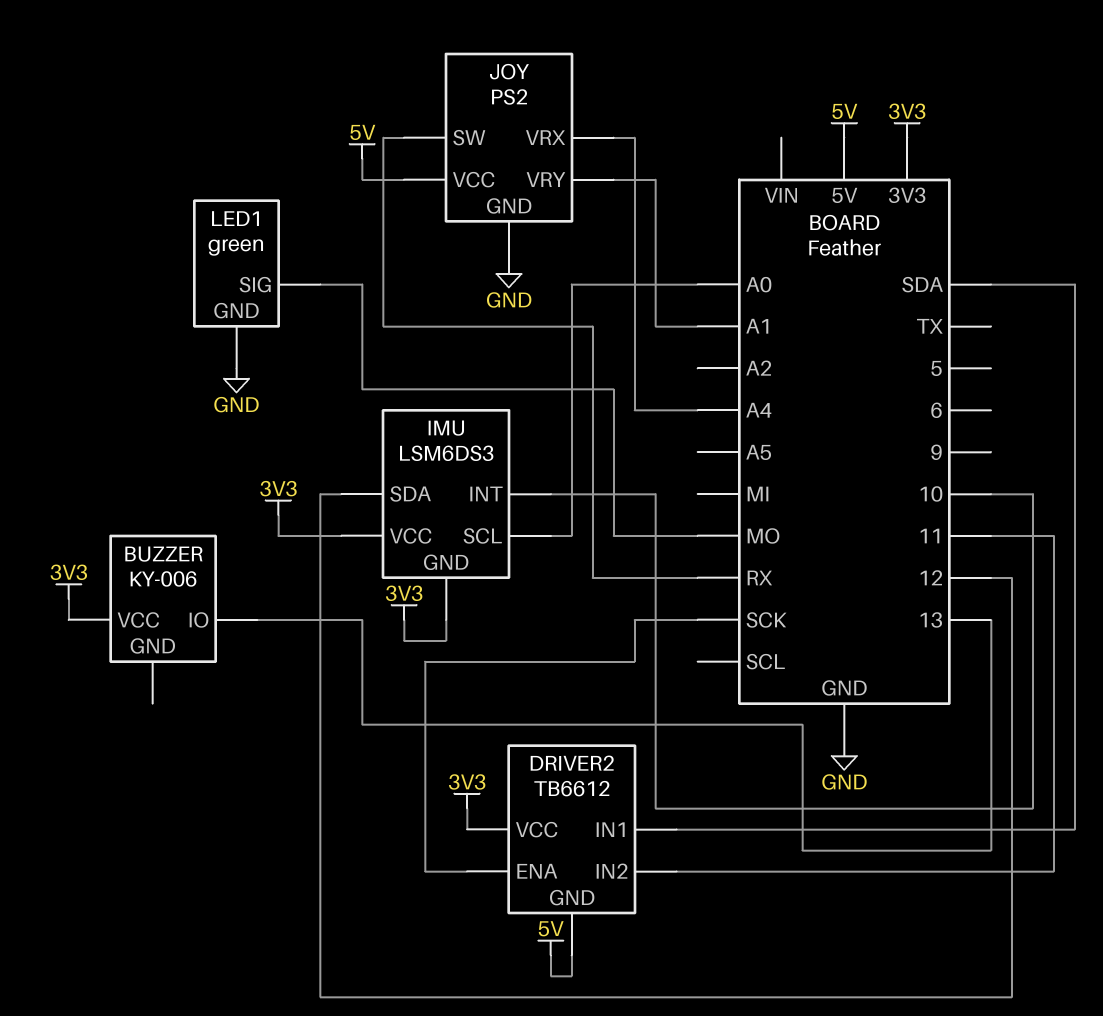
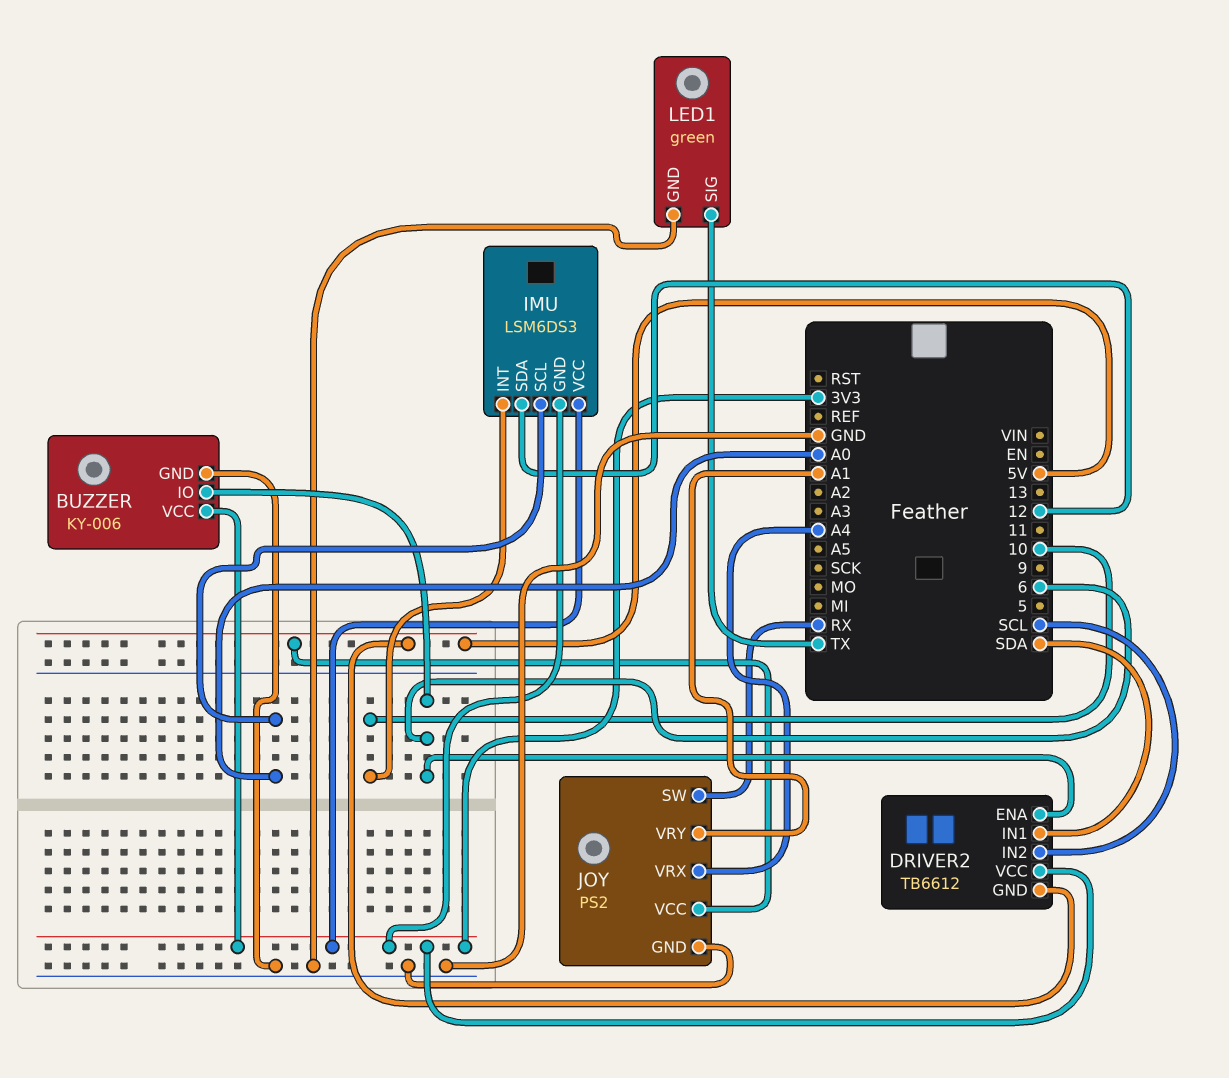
BUZZER pin GND: none -> GND
BUZZER pin IO: 13 -> 6
DRIVER2 pin ENA: SCK -> 6
DRIVER2 pin IN2: 11 -> SCL
LED1 pin SIG: MO -> TX

